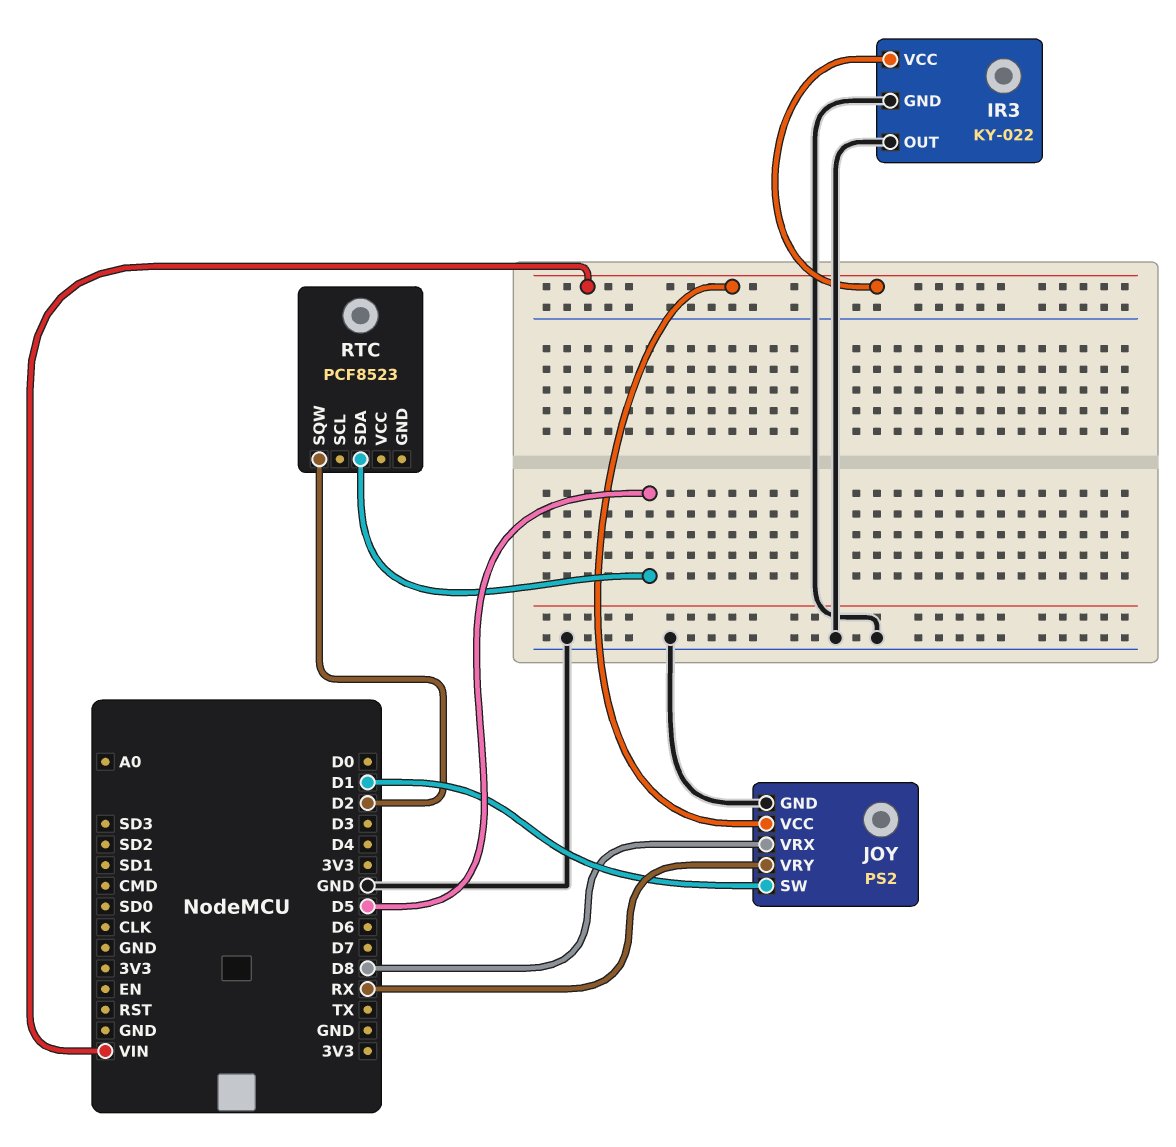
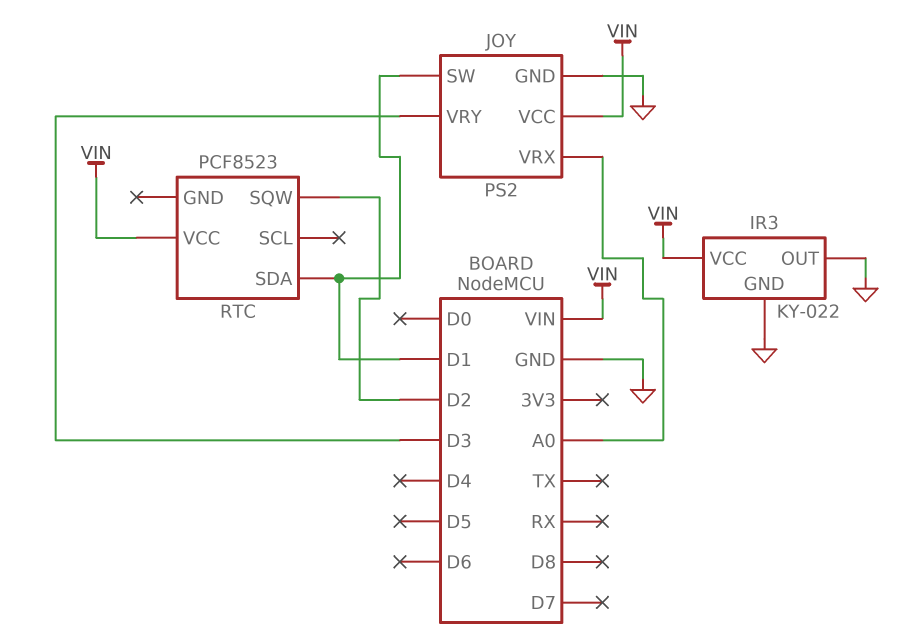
JOY pin VRX: D8 -> A0
JOY pin VRY: RX -> D3
RTC pin SDA: D5 -> D1
RTC pin VCC: none -> VIN

